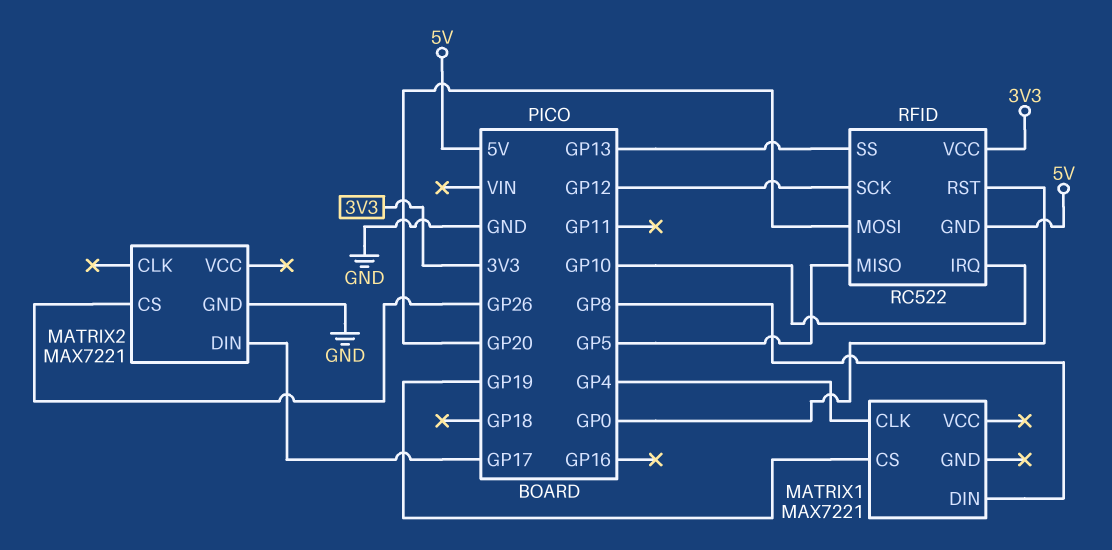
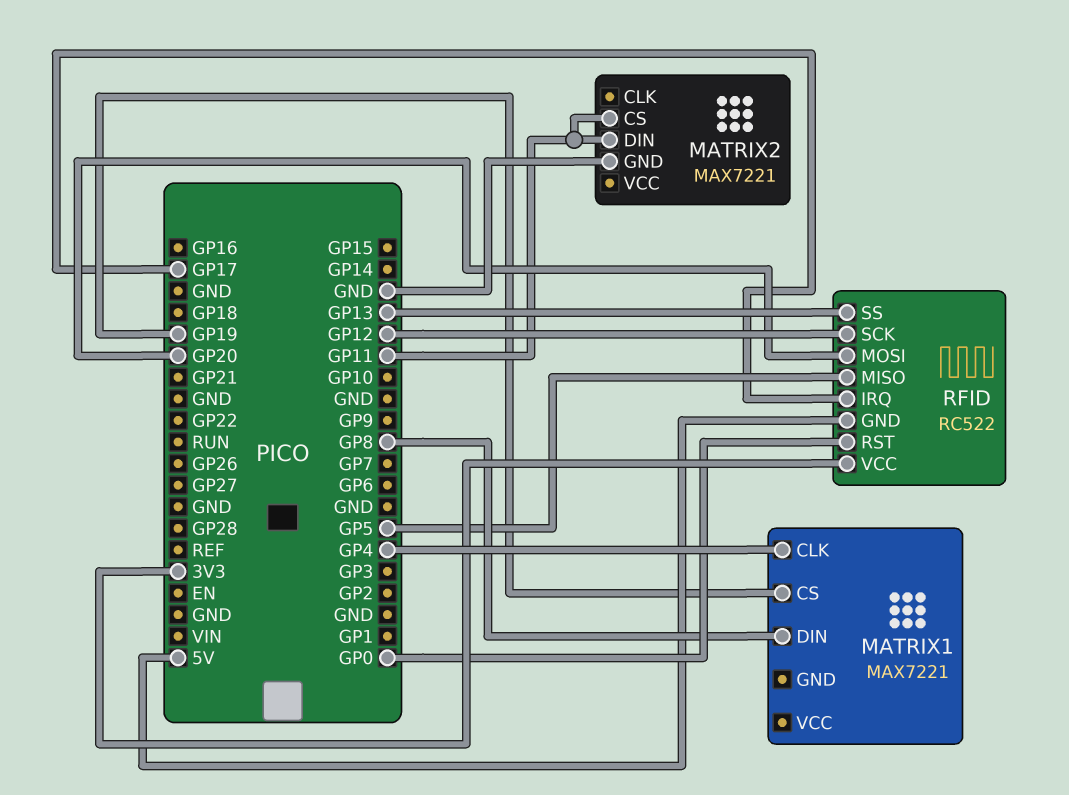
MATRIX2 pin CS: GP26 -> GP11
MATRIX2 pin DIN: GP17 -> GP11
RFID pin IRQ: GP10 -> GP17

